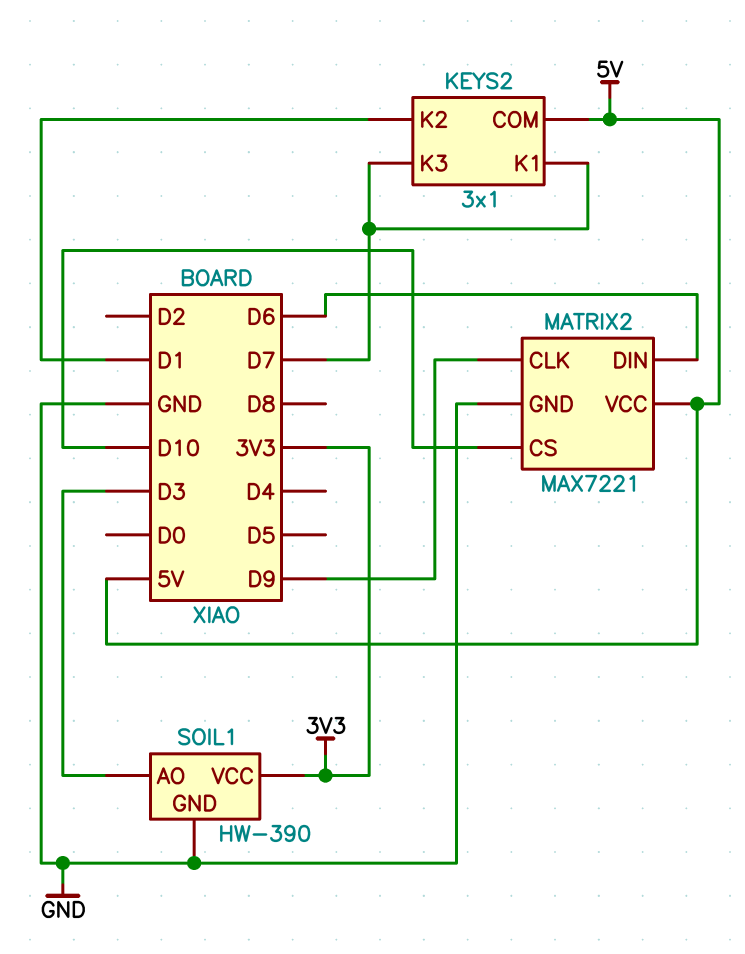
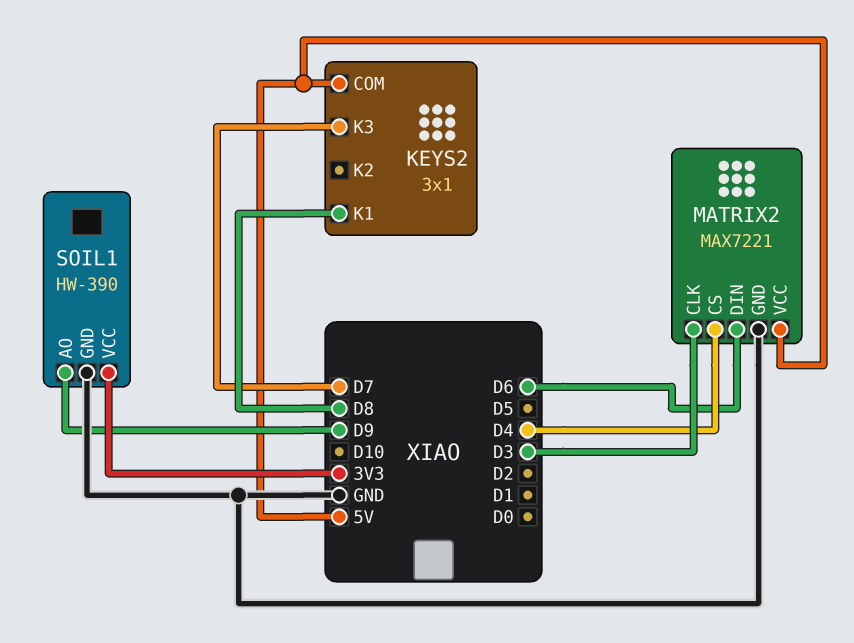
KEYS2 pin K1: D7 -> D8
KEYS2 pin K2: D1 -> none
MATRIX2 pin CLK: D9 -> D3
MATRIX2 pin CS: D10 -> D4
SOIL1 pin AO: D3 -> D9

